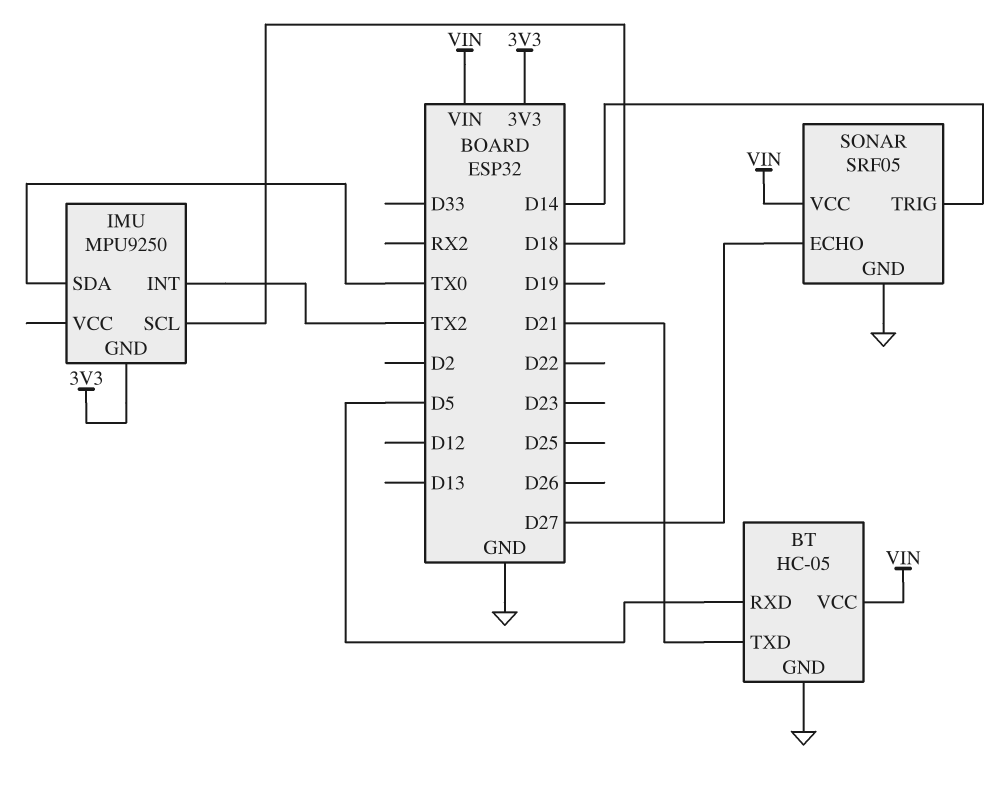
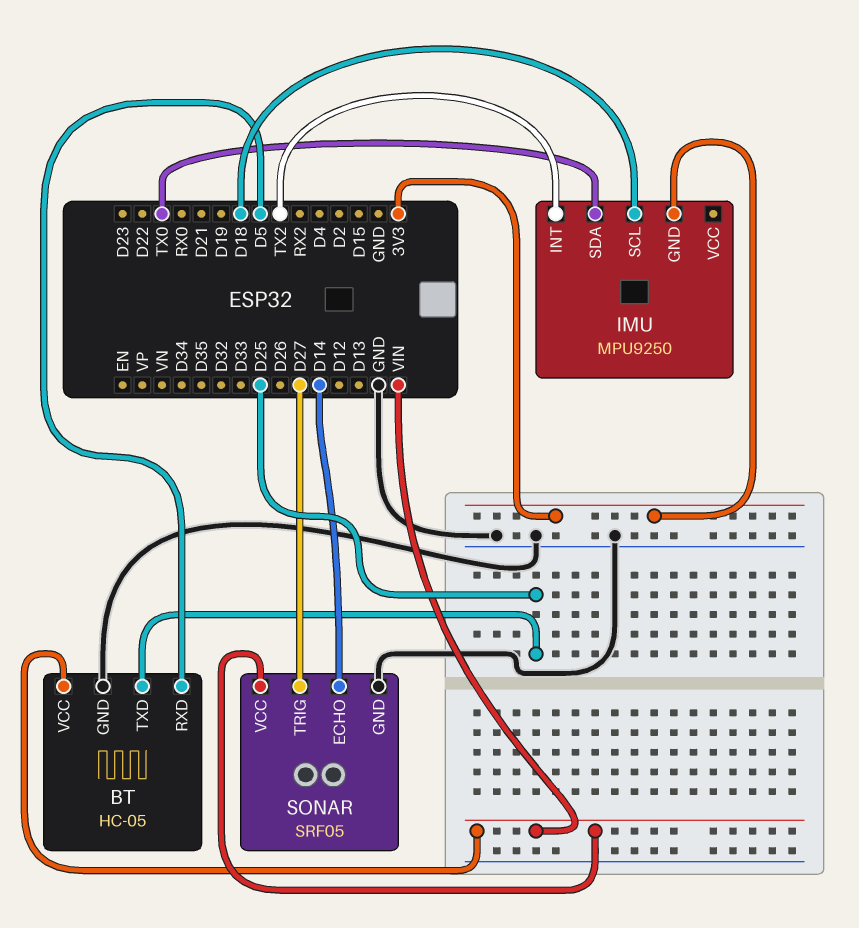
BT pin TXD: D21 -> D25
SONAR pin ECHO: D27 -> D14
SONAR pin TRIG: D14 -> D27

